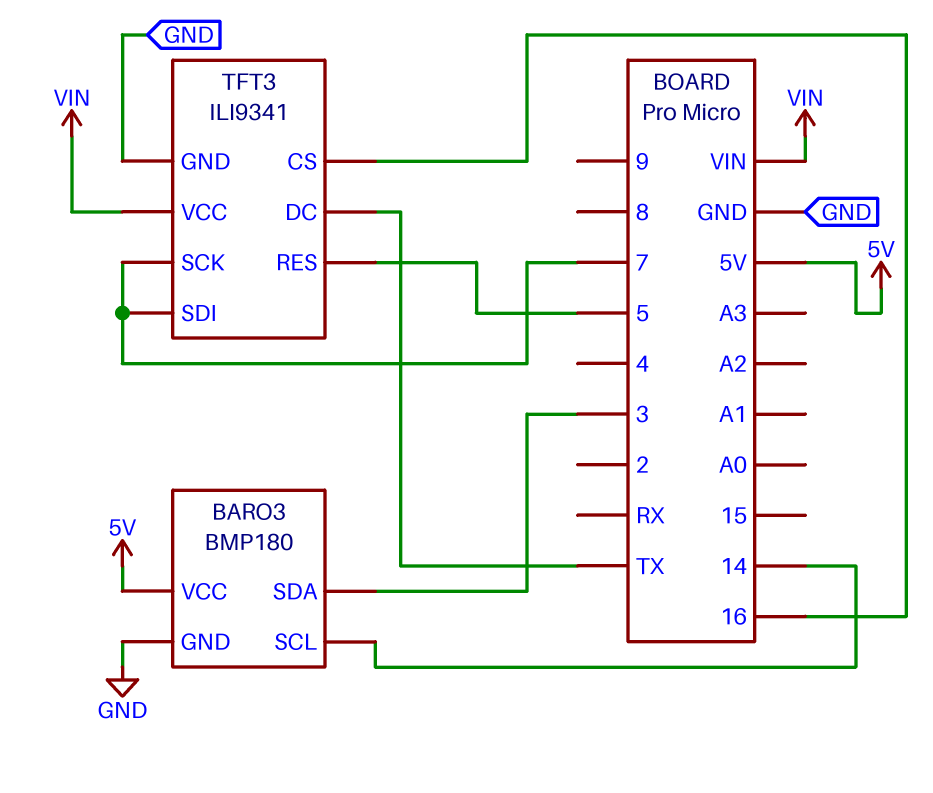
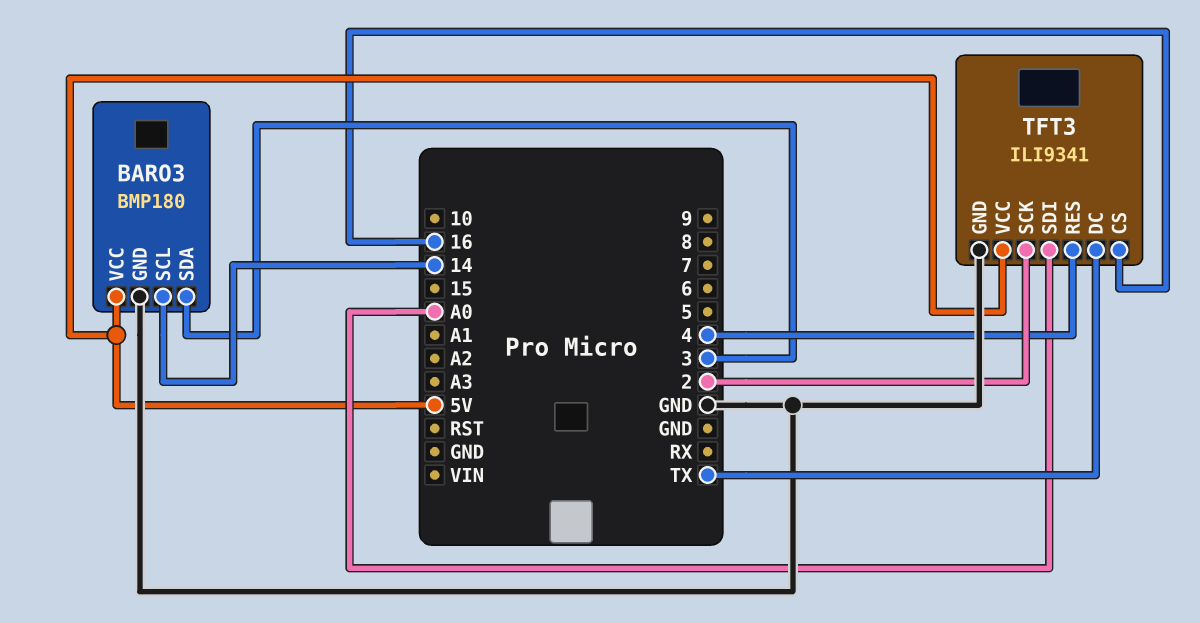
TFT3 pin RES: 5 -> 4
TFT3 pin SCK: 7 -> 2
TFT3 pin SDI: 7 -> A0
TFT3 pin VCC: VIN -> 5V

